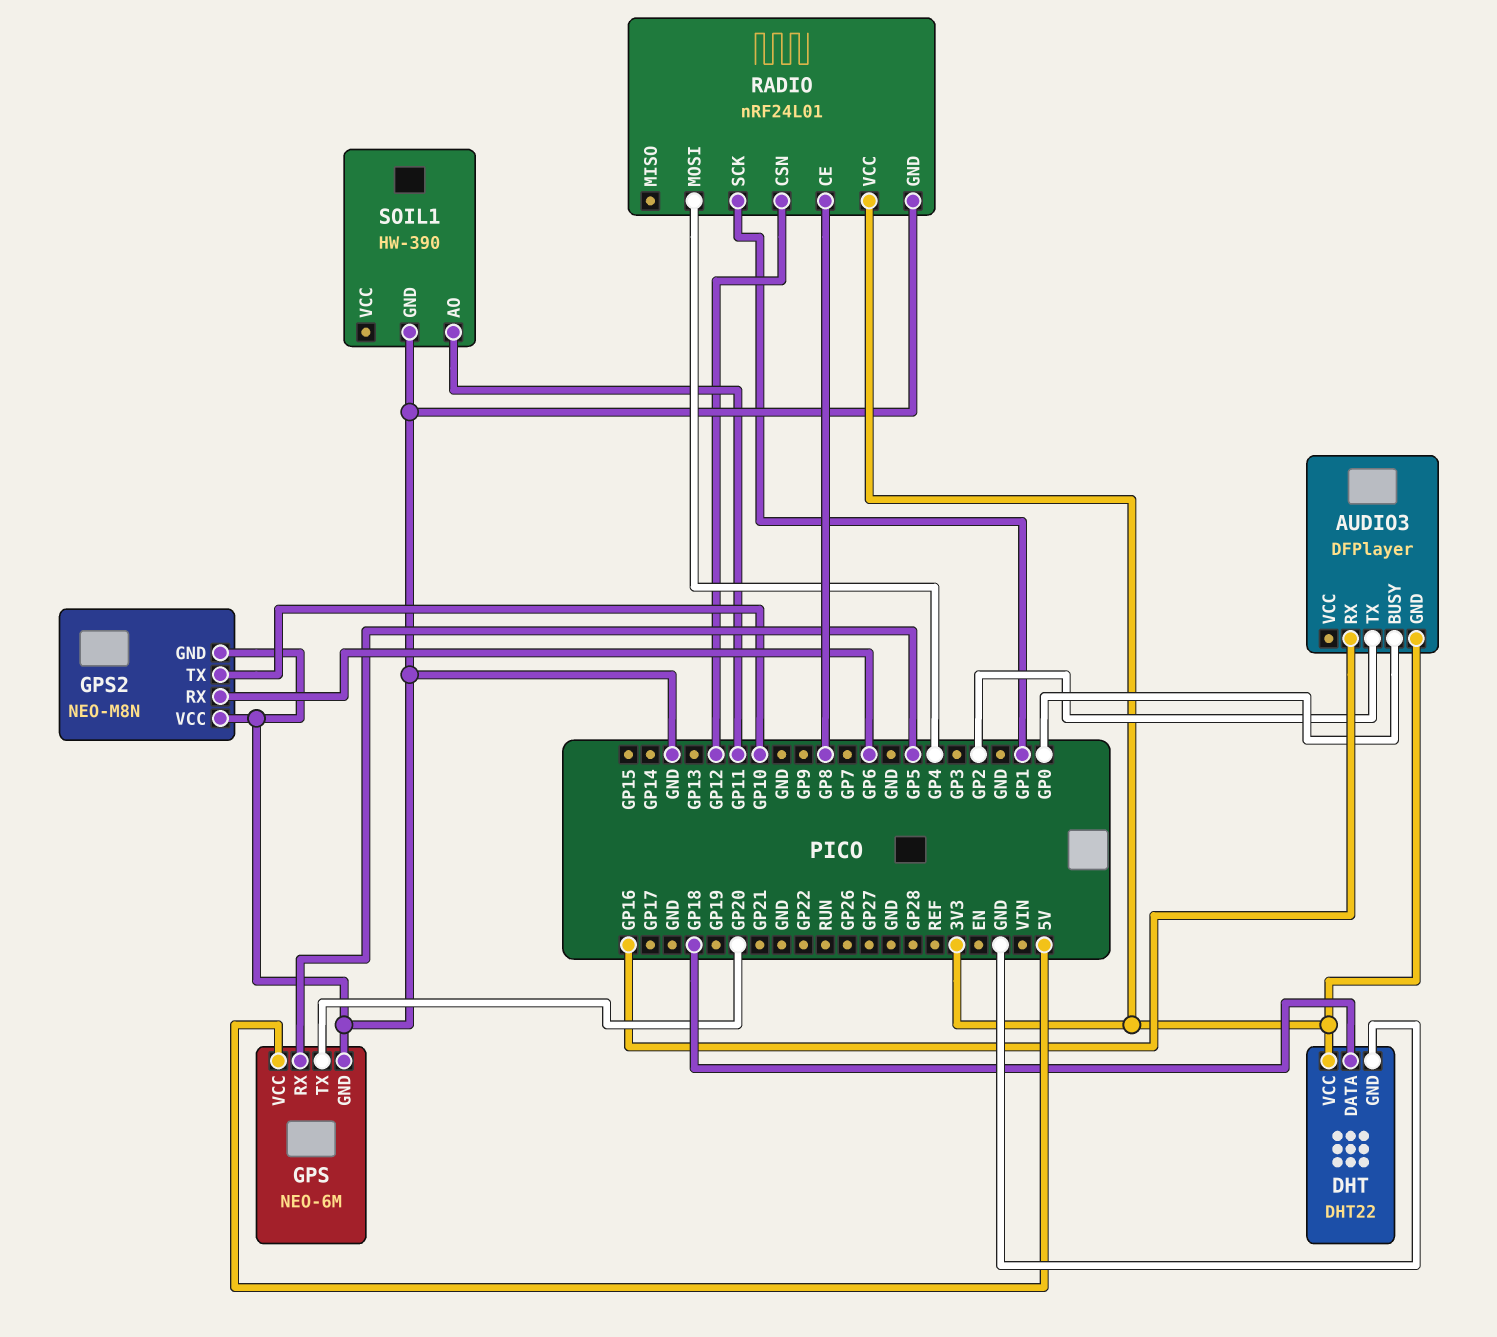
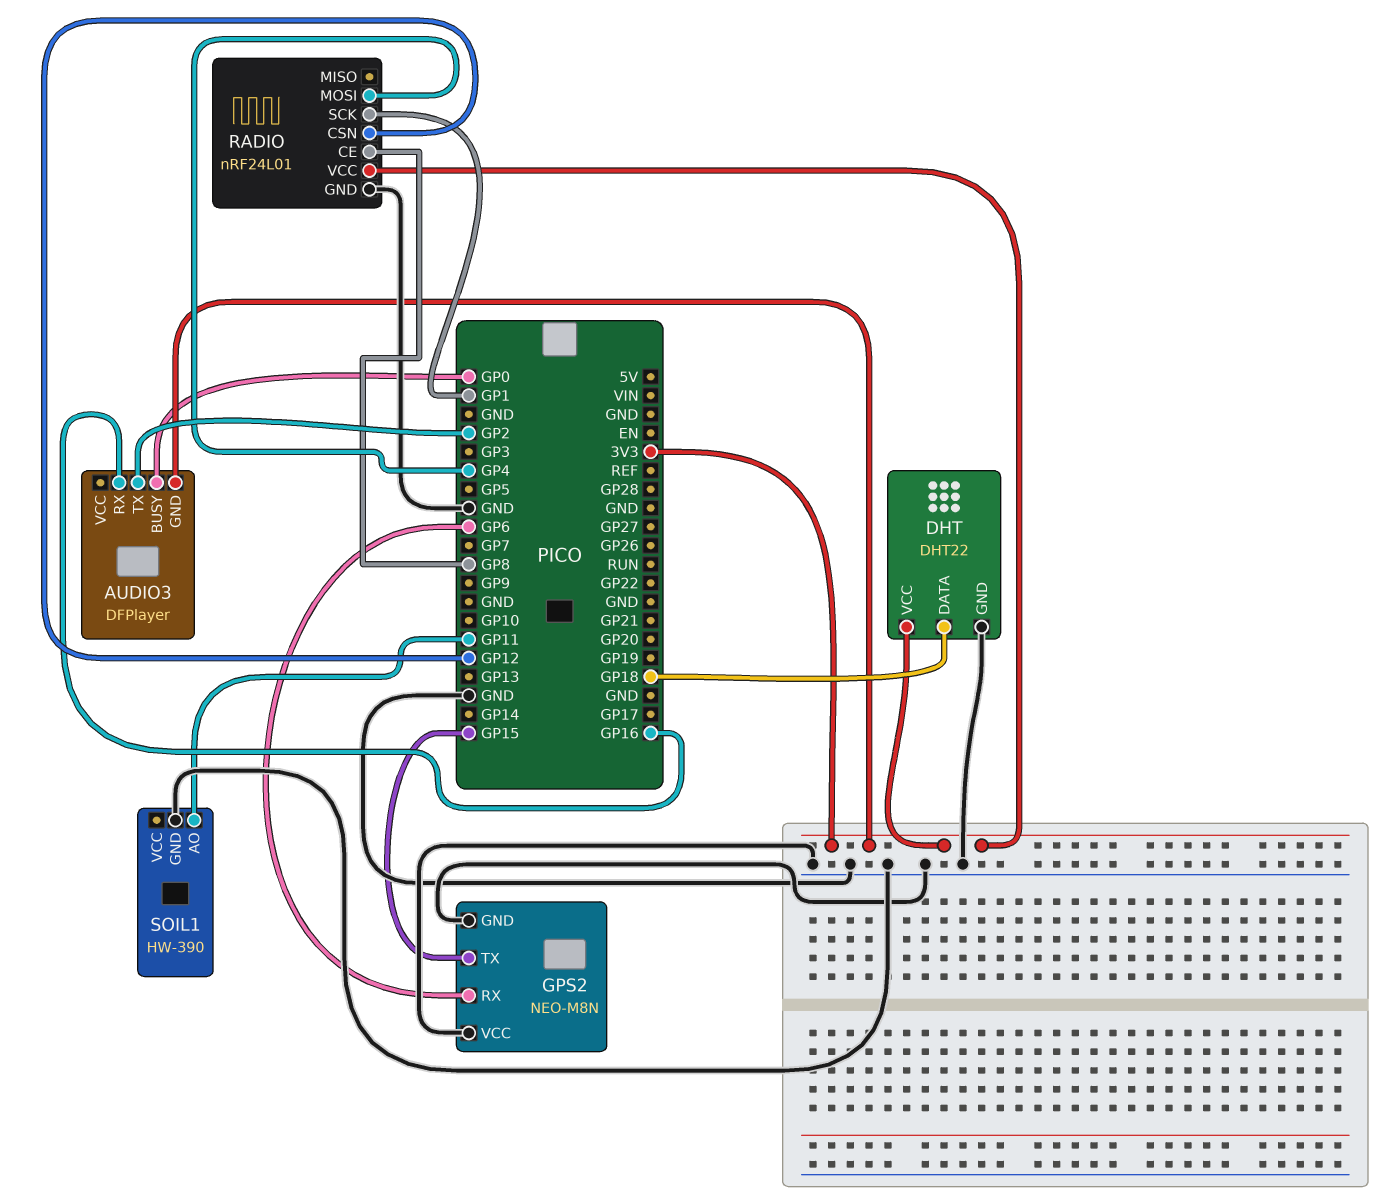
GPS: NEO-6M -> none
GPS pin GND: GND -> none
GPS pin RX: GP5 -> none
GPS pin TX: GP20 -> none
GPS pin VCC: 5V -> none
GPS2 pin TX: GP10 -> GP15

